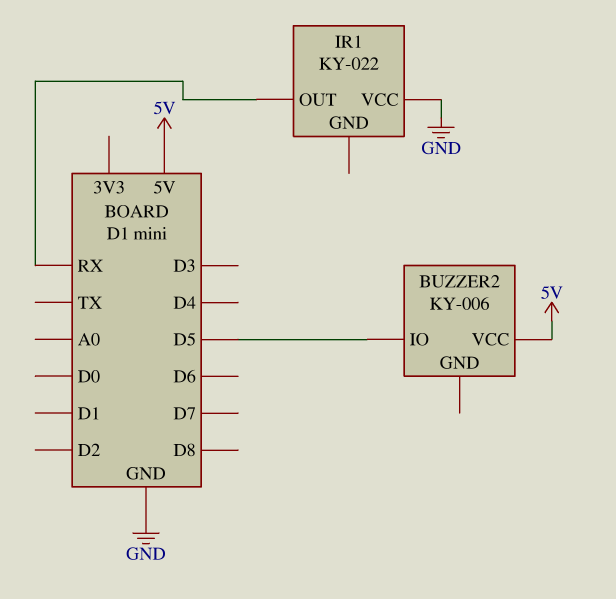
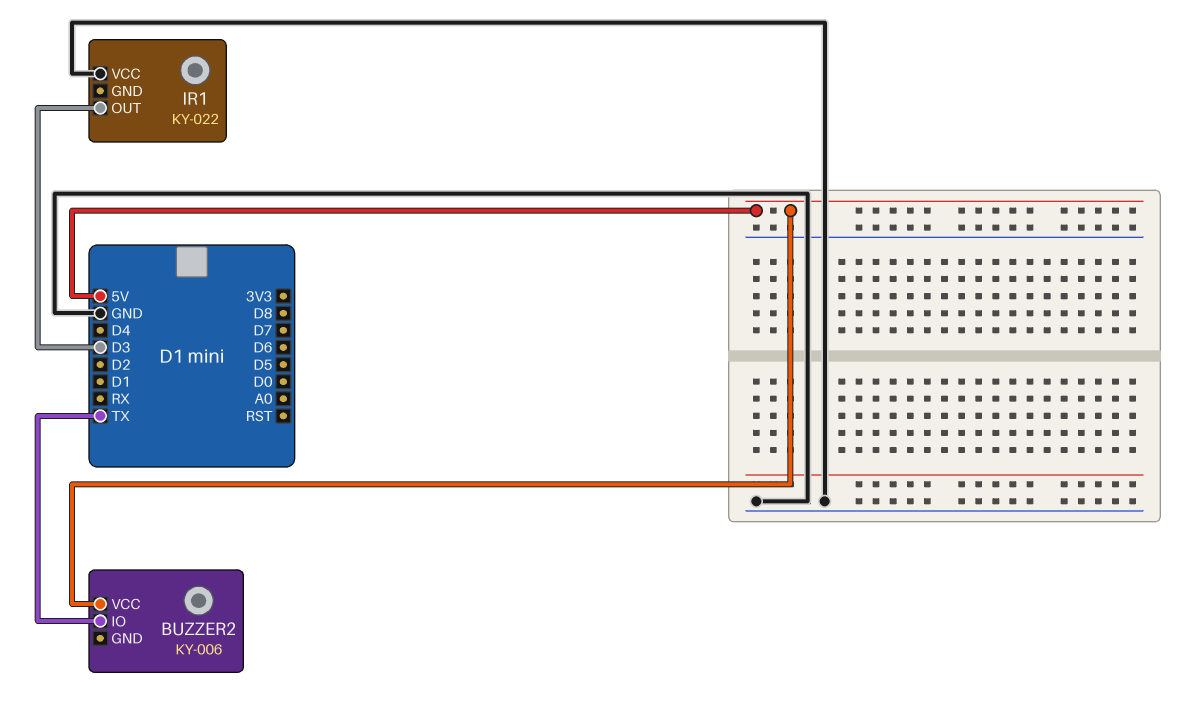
BUZZER2 pin IO: D5 -> TX
IR1 pin OUT: RX -> D3

